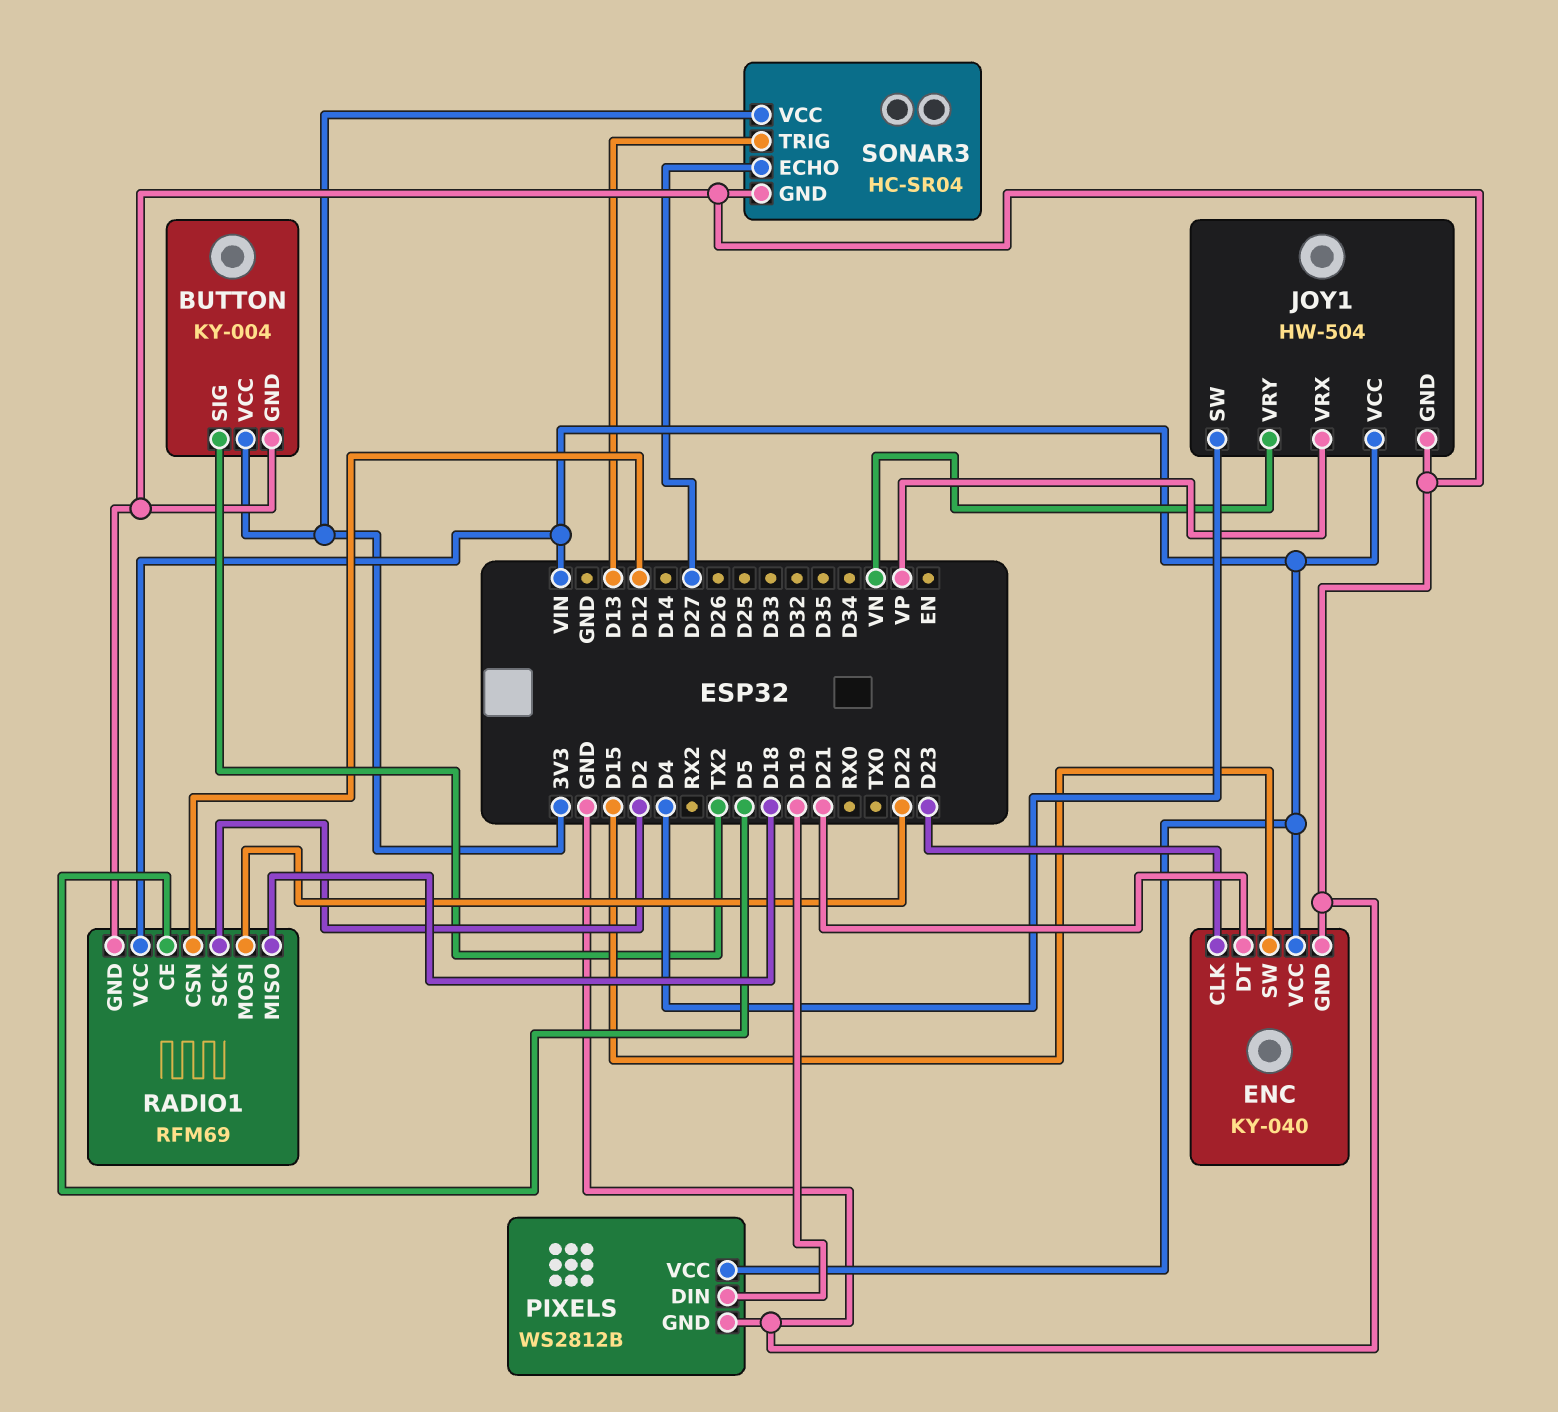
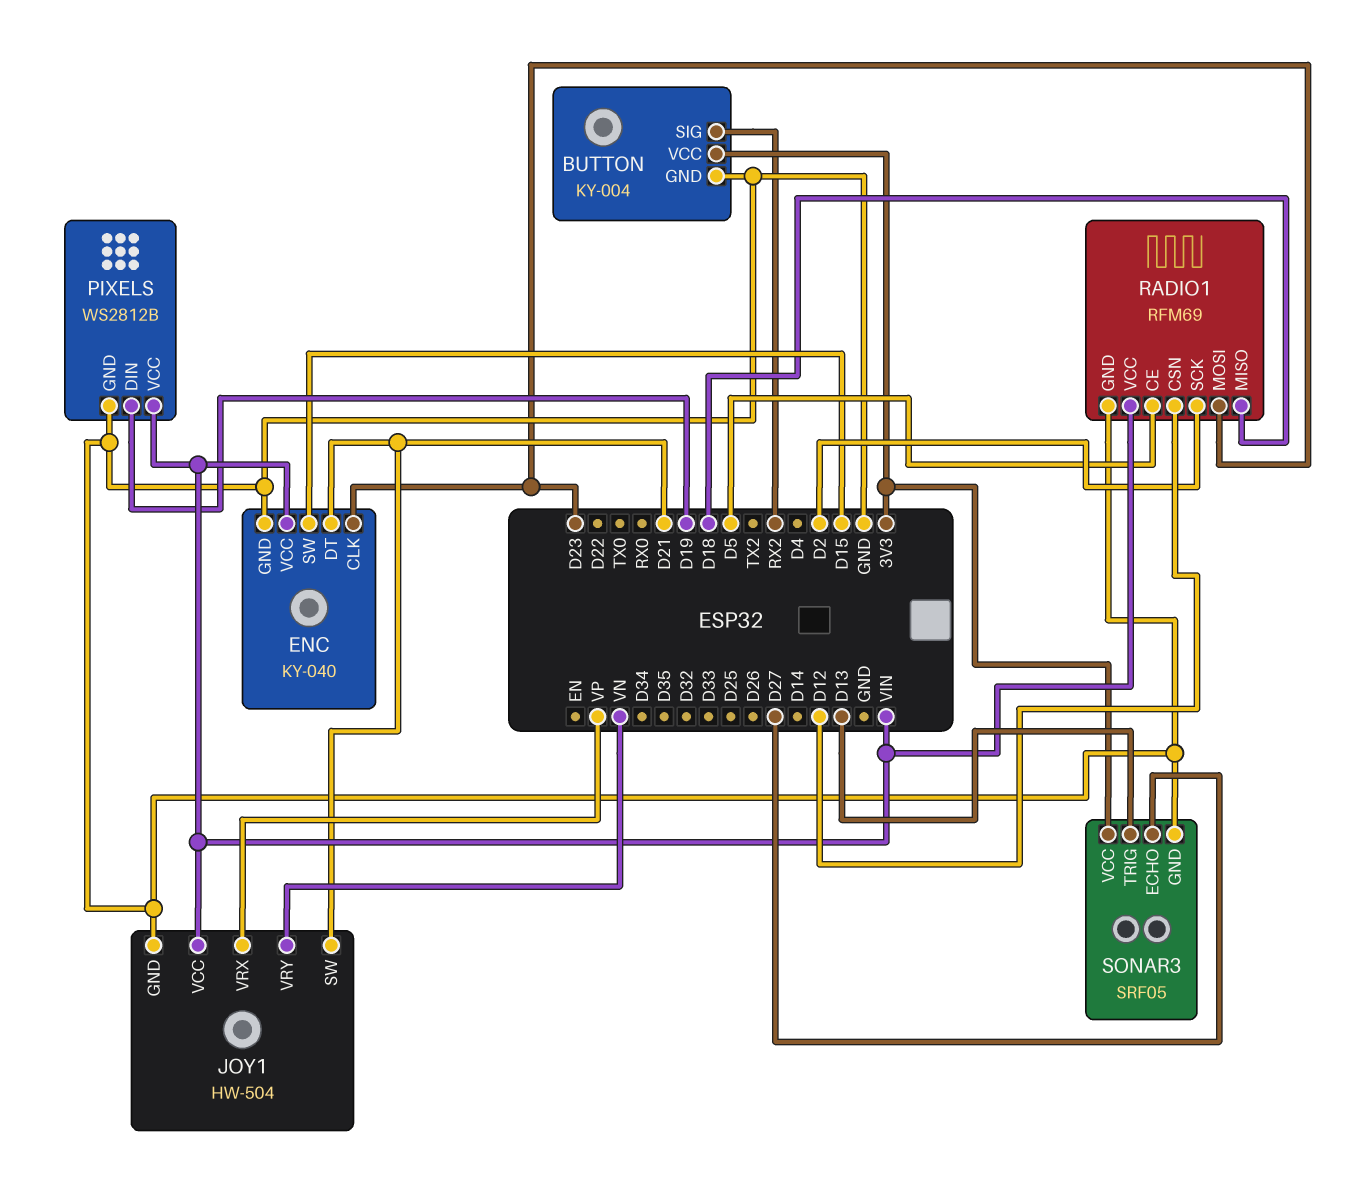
BUTTON pin SIG: TX2 -> RX2
JOY1 pin SW: D4 -> D21
RADIO1 pin MOSI: D22 -> D23
SONAR3: HC-SR04 -> SRF05

